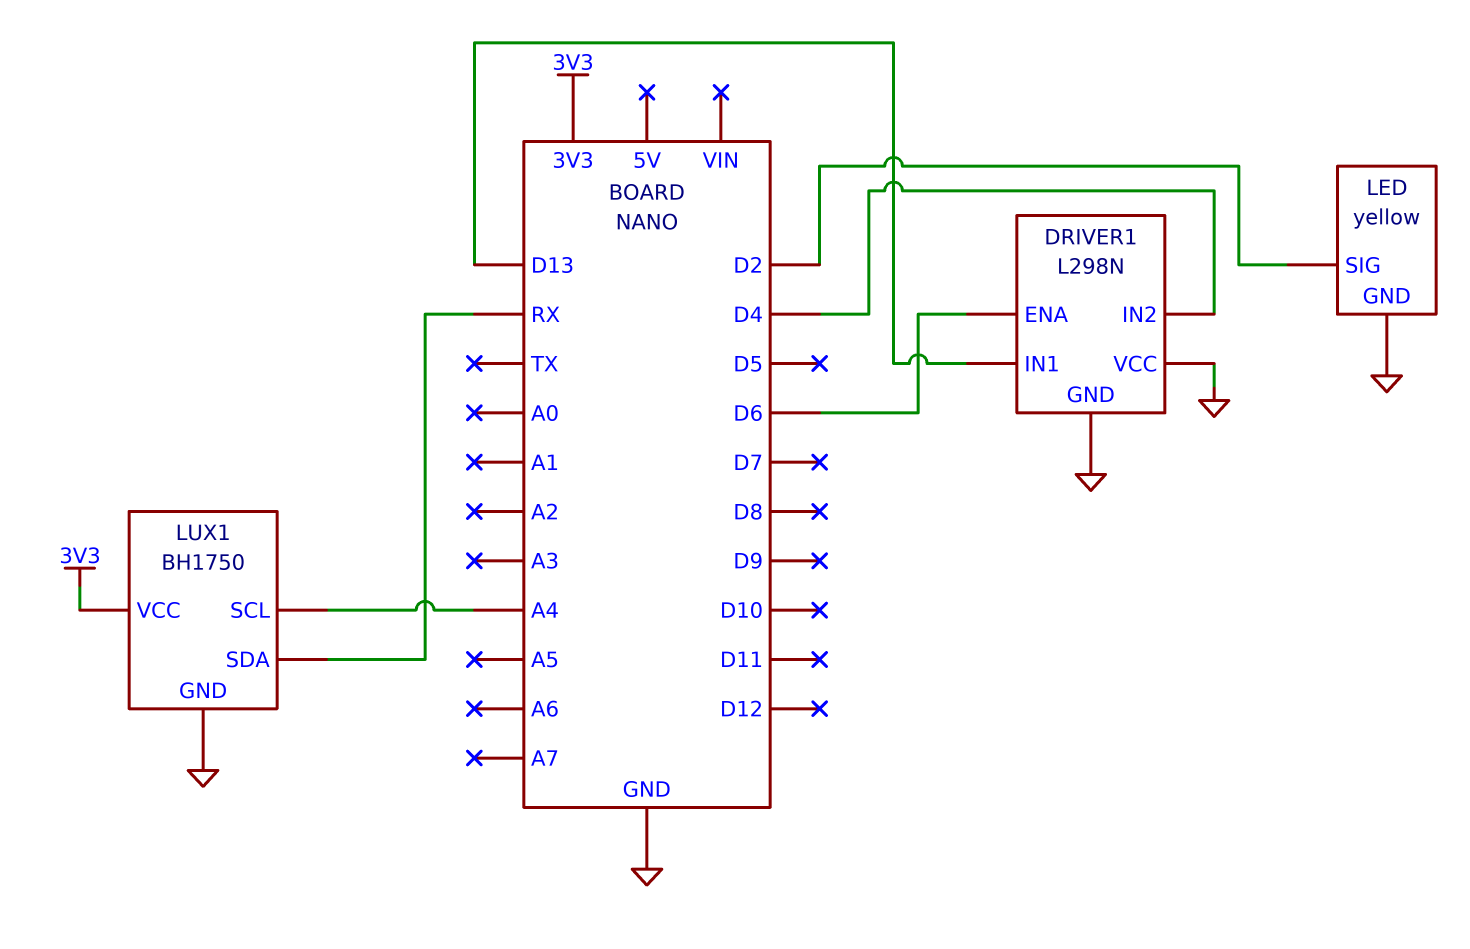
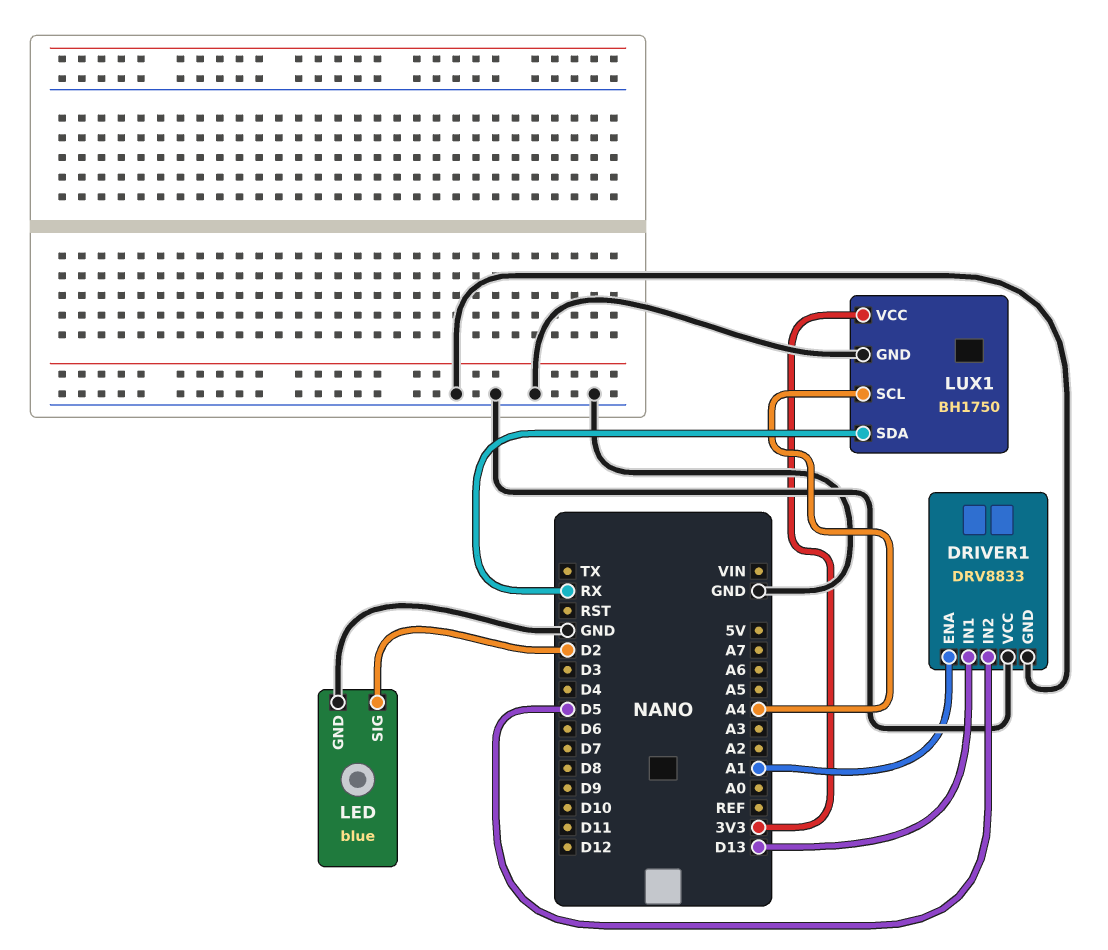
DRIVER1: L298N -> DRV8833
DRIVER1 pin ENA: D6 -> A1
DRIVER1 pin IN2: D4 -> D5
LED: yellow -> blue

